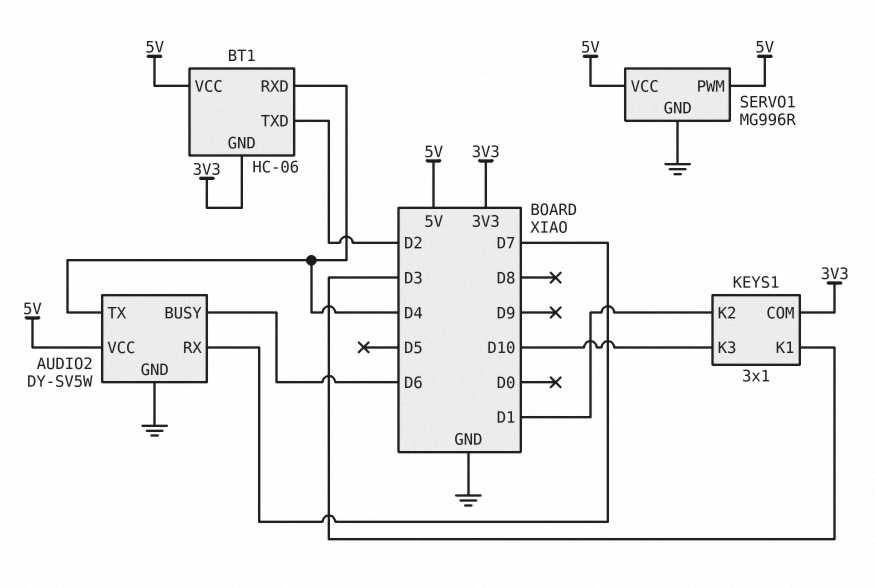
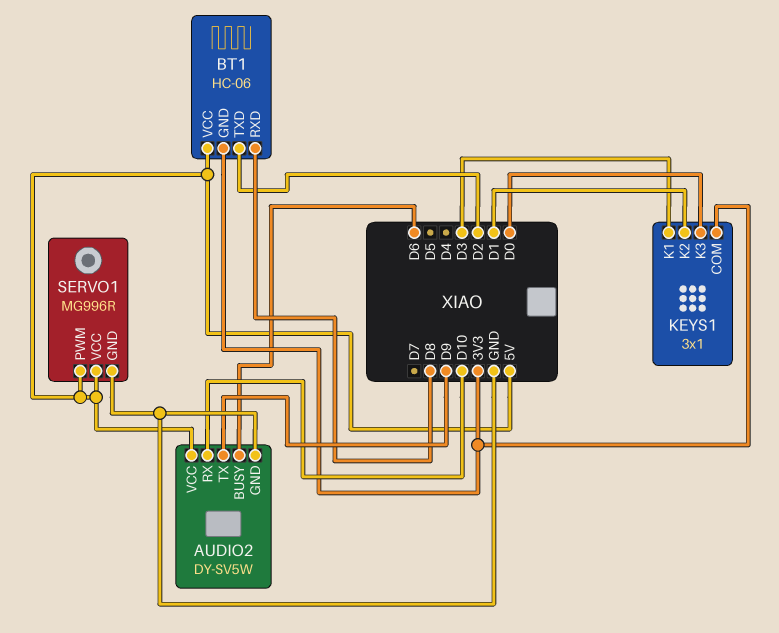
AUDIO2 pin RX: D7 -> D10
AUDIO2 pin TX: D4 -> D9
BT1 pin RXD: D4 -> D8
KEYS1 pin K3: D10 -> D0

